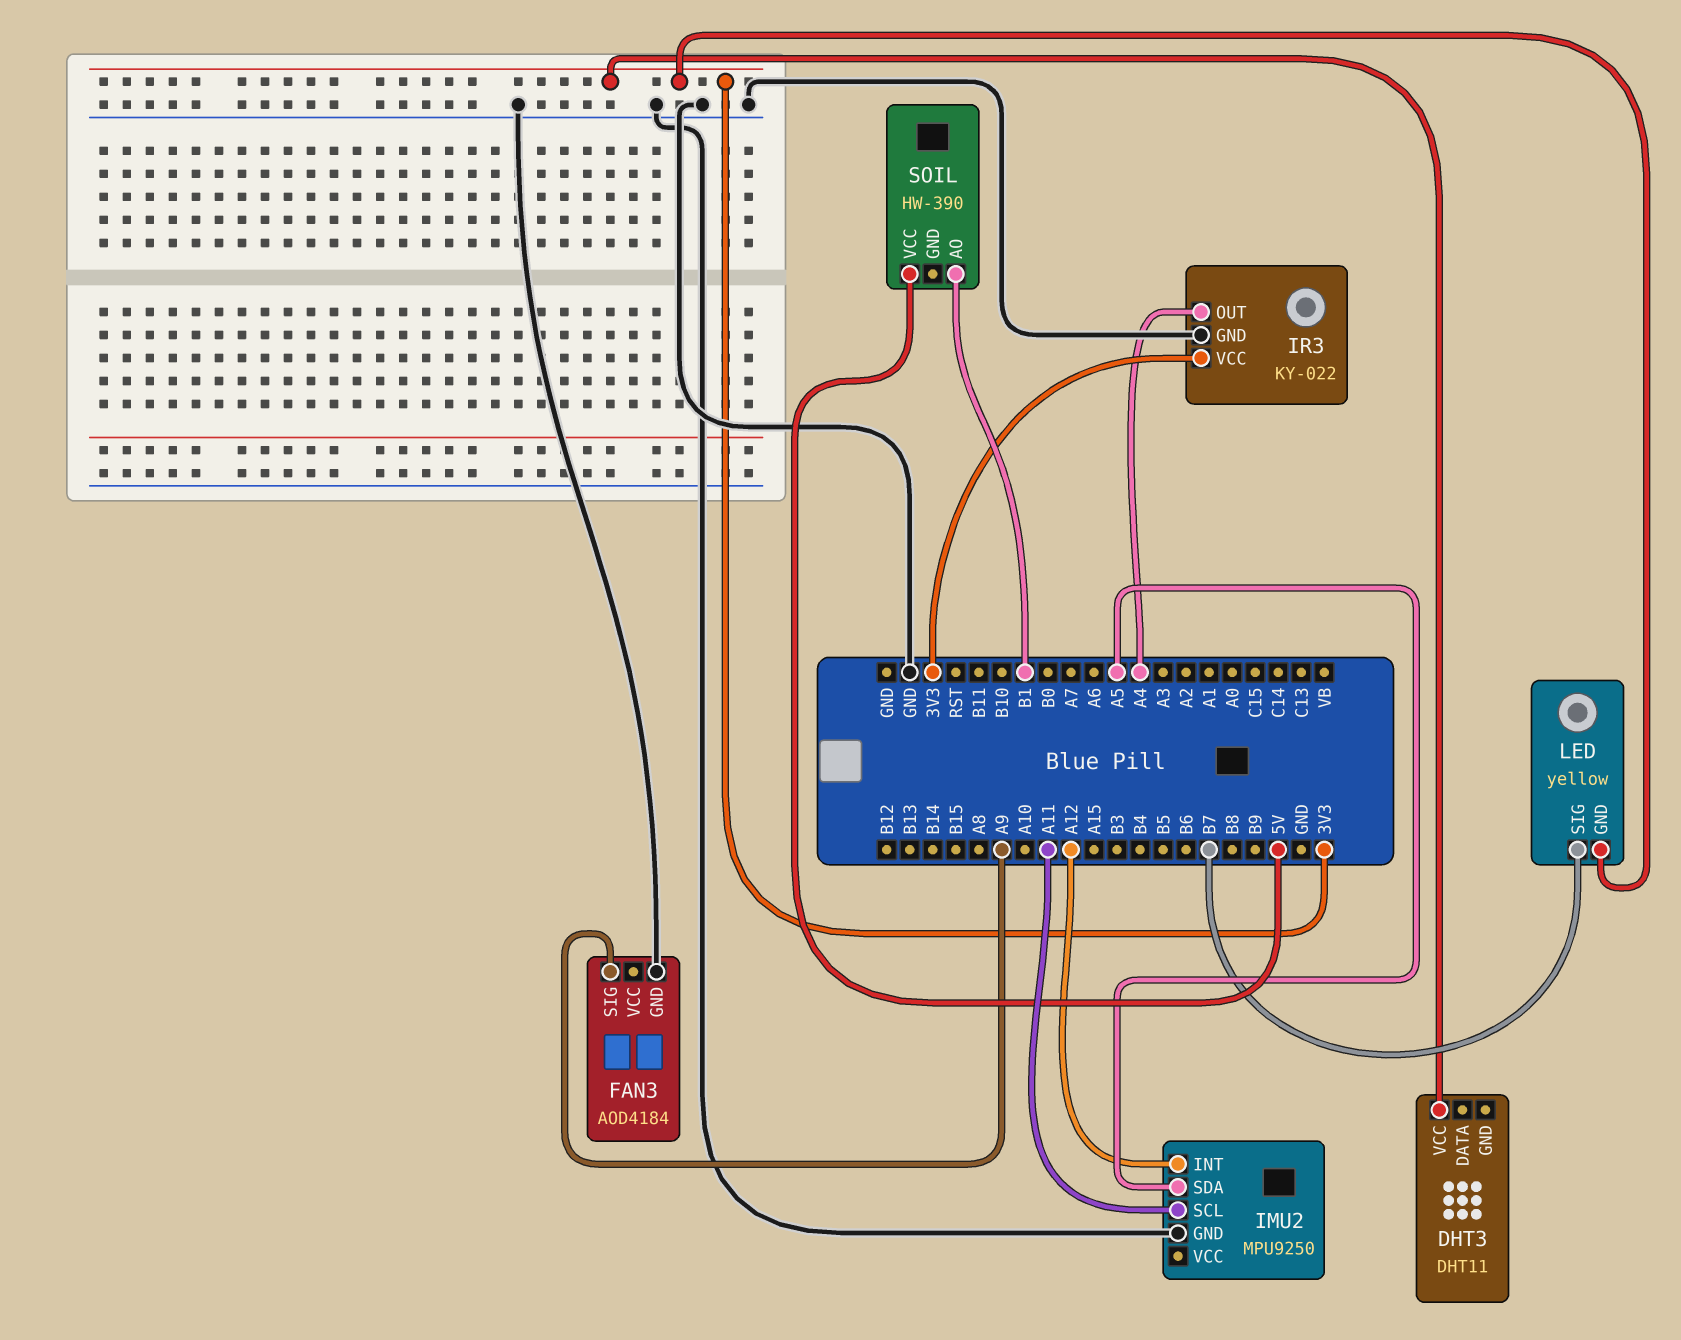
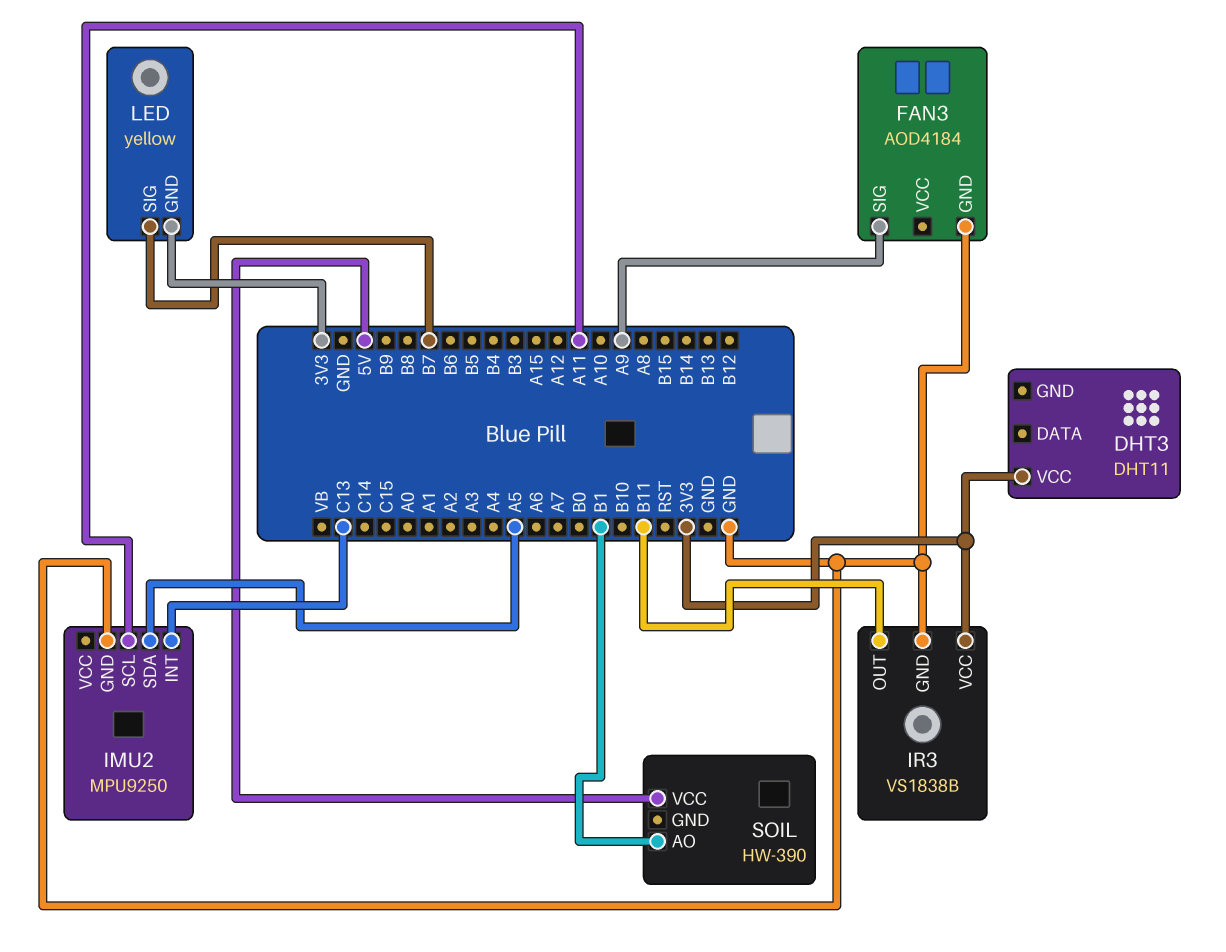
IMU2 pin INT: A12 -> C13
IR3: KY-022 -> VS1838B
IR3 pin OUT: A4 -> B11

